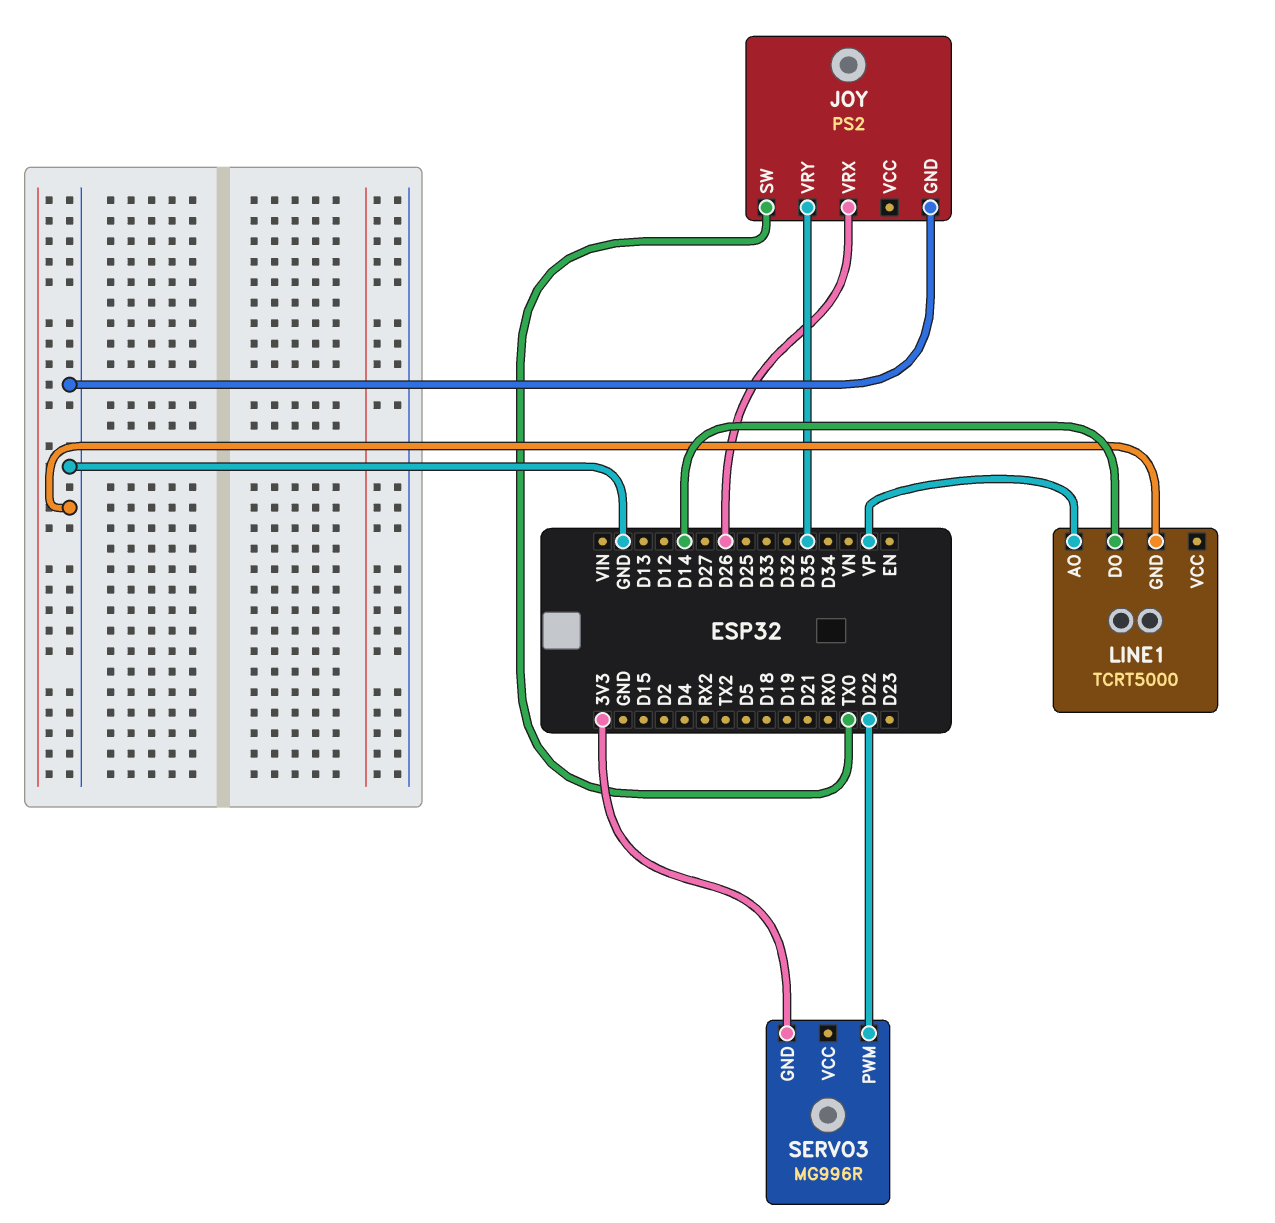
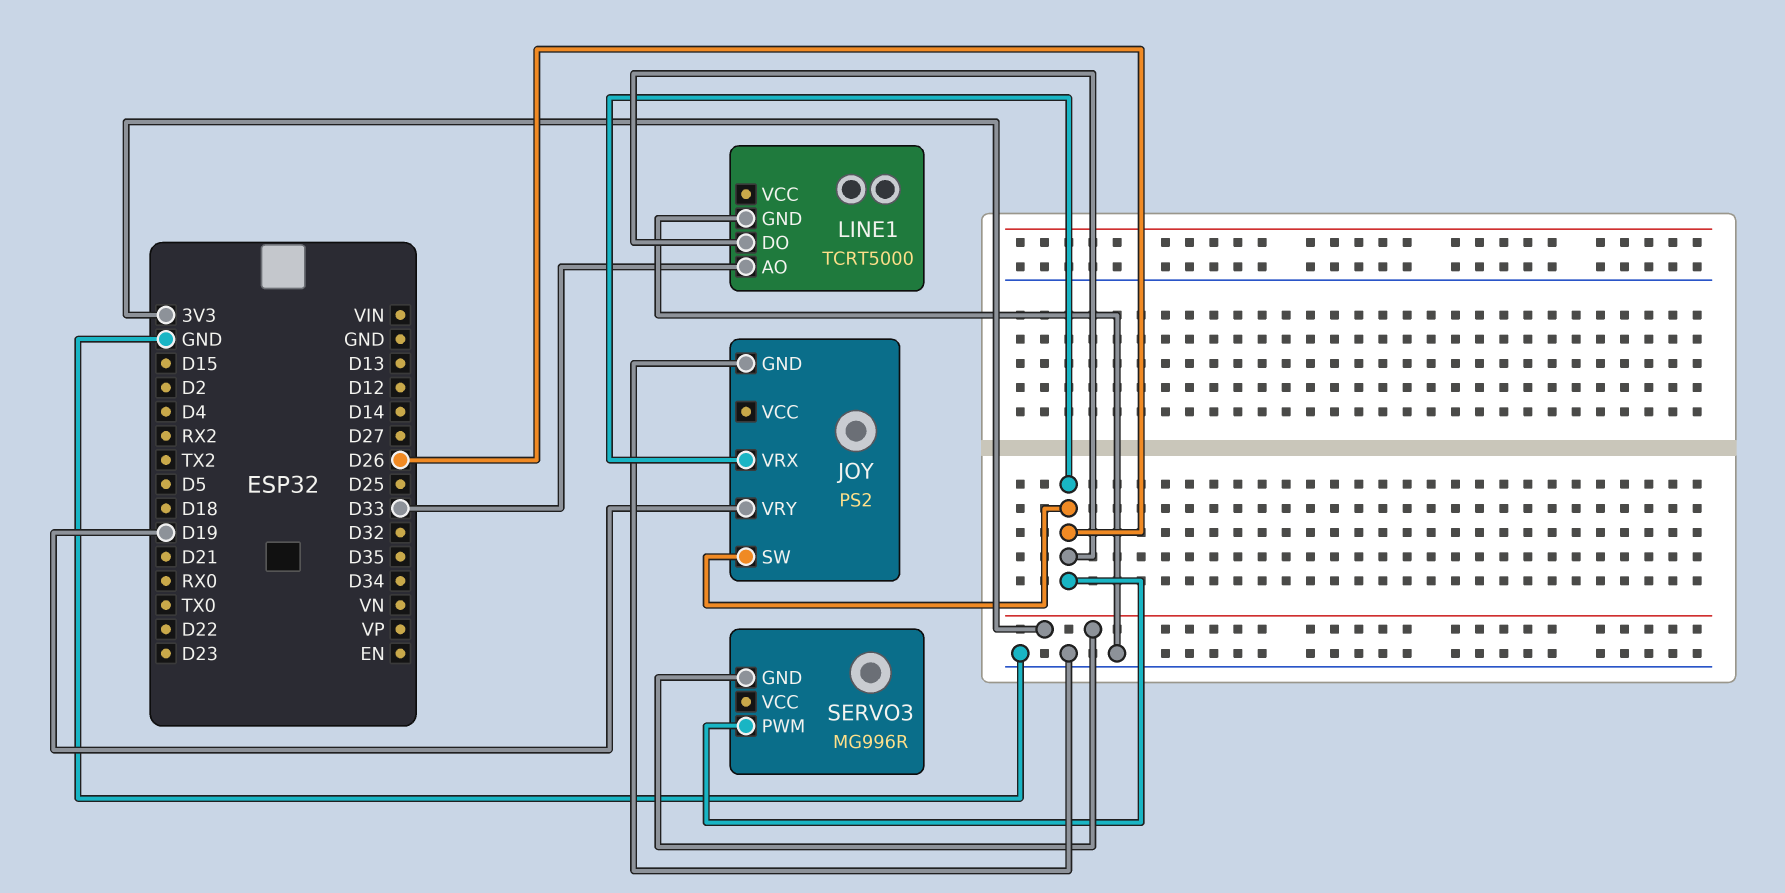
JOY pin SW: TX0 -> D26
JOY pin VRY: D35 -> D19
LINE1 pin AO: VP -> D33
LINE1 pin DO: D14 -> D26
SERVO3 pin PWM: D22 -> D26

